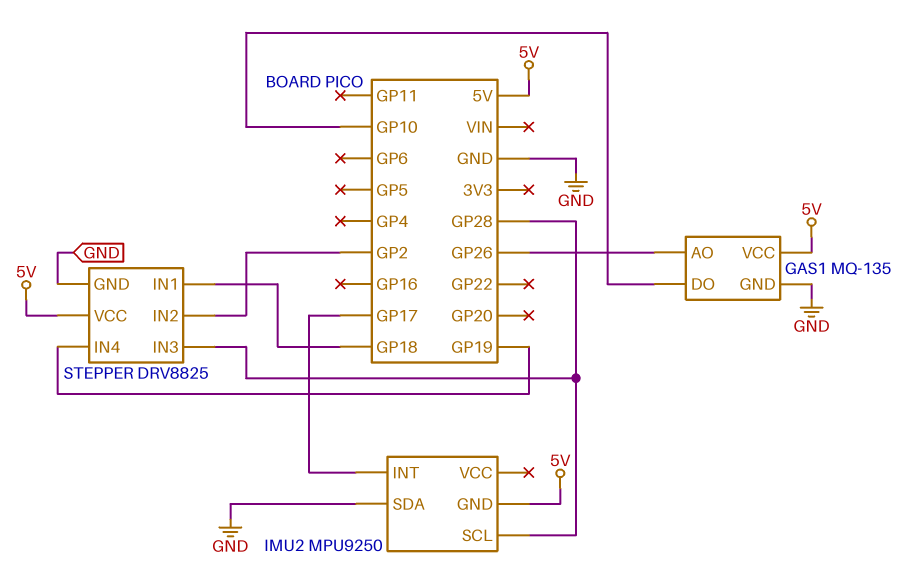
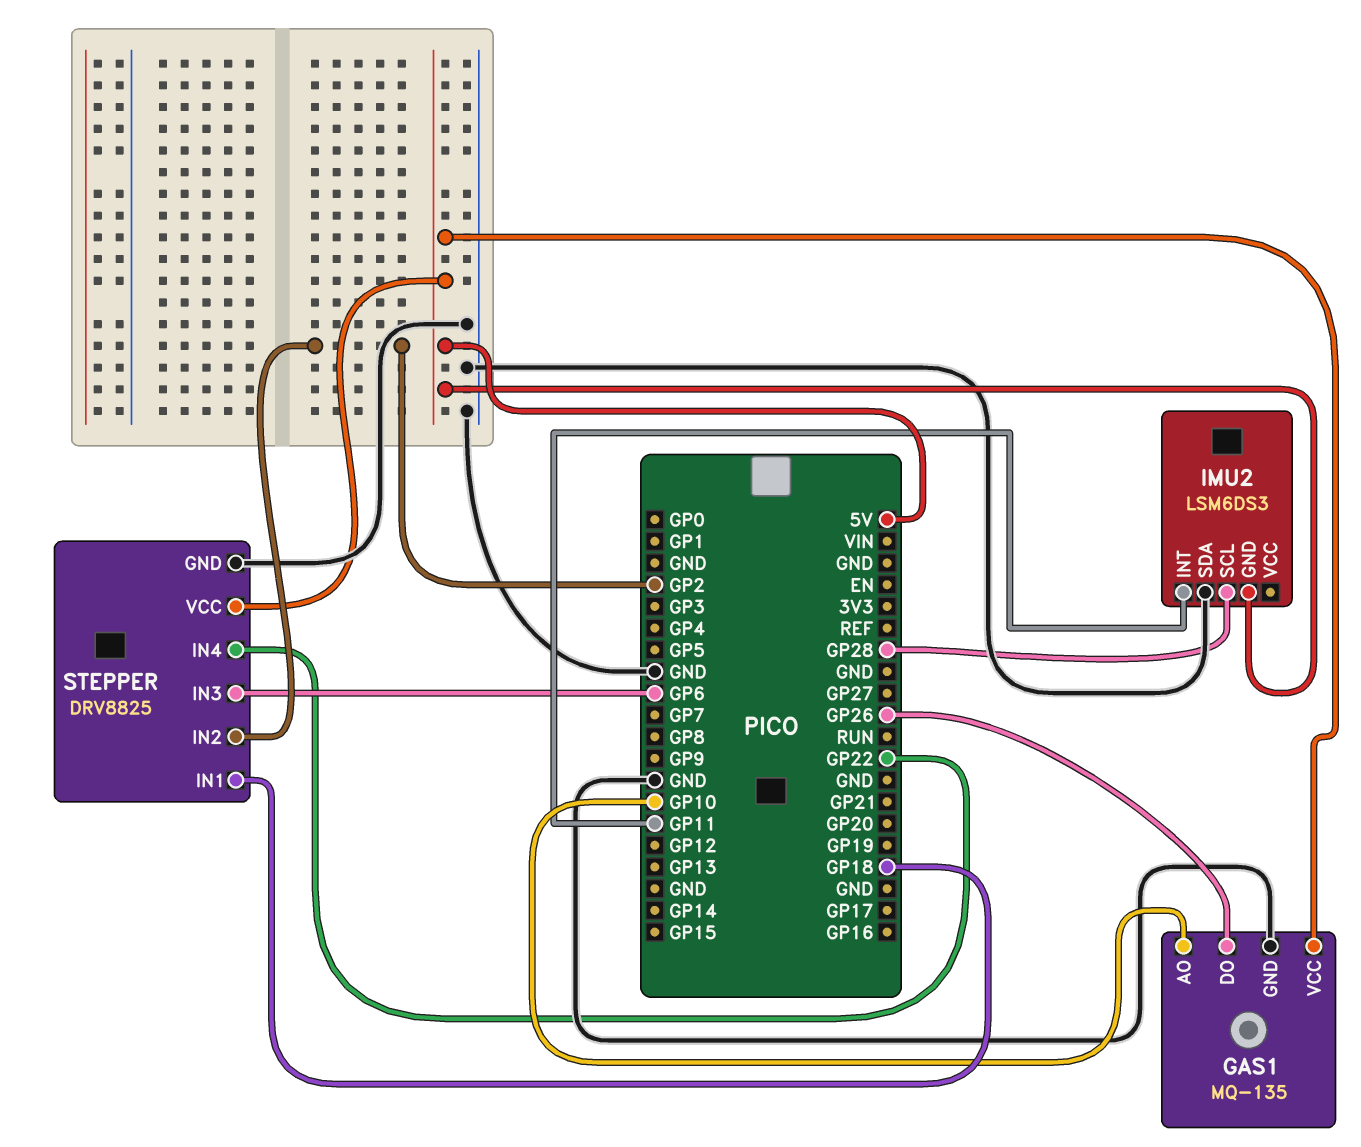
GAS1 pin AO: GP26 -> GP10
GAS1 pin DO: GP10 -> GP26
IMU2: MPU9250 -> LSM6DS3
IMU2 pin INT: GP17 -> GP11
STEPPER pin IN3: GP28 -> GP6
STEPPER pin IN4: GP19 -> GP22

